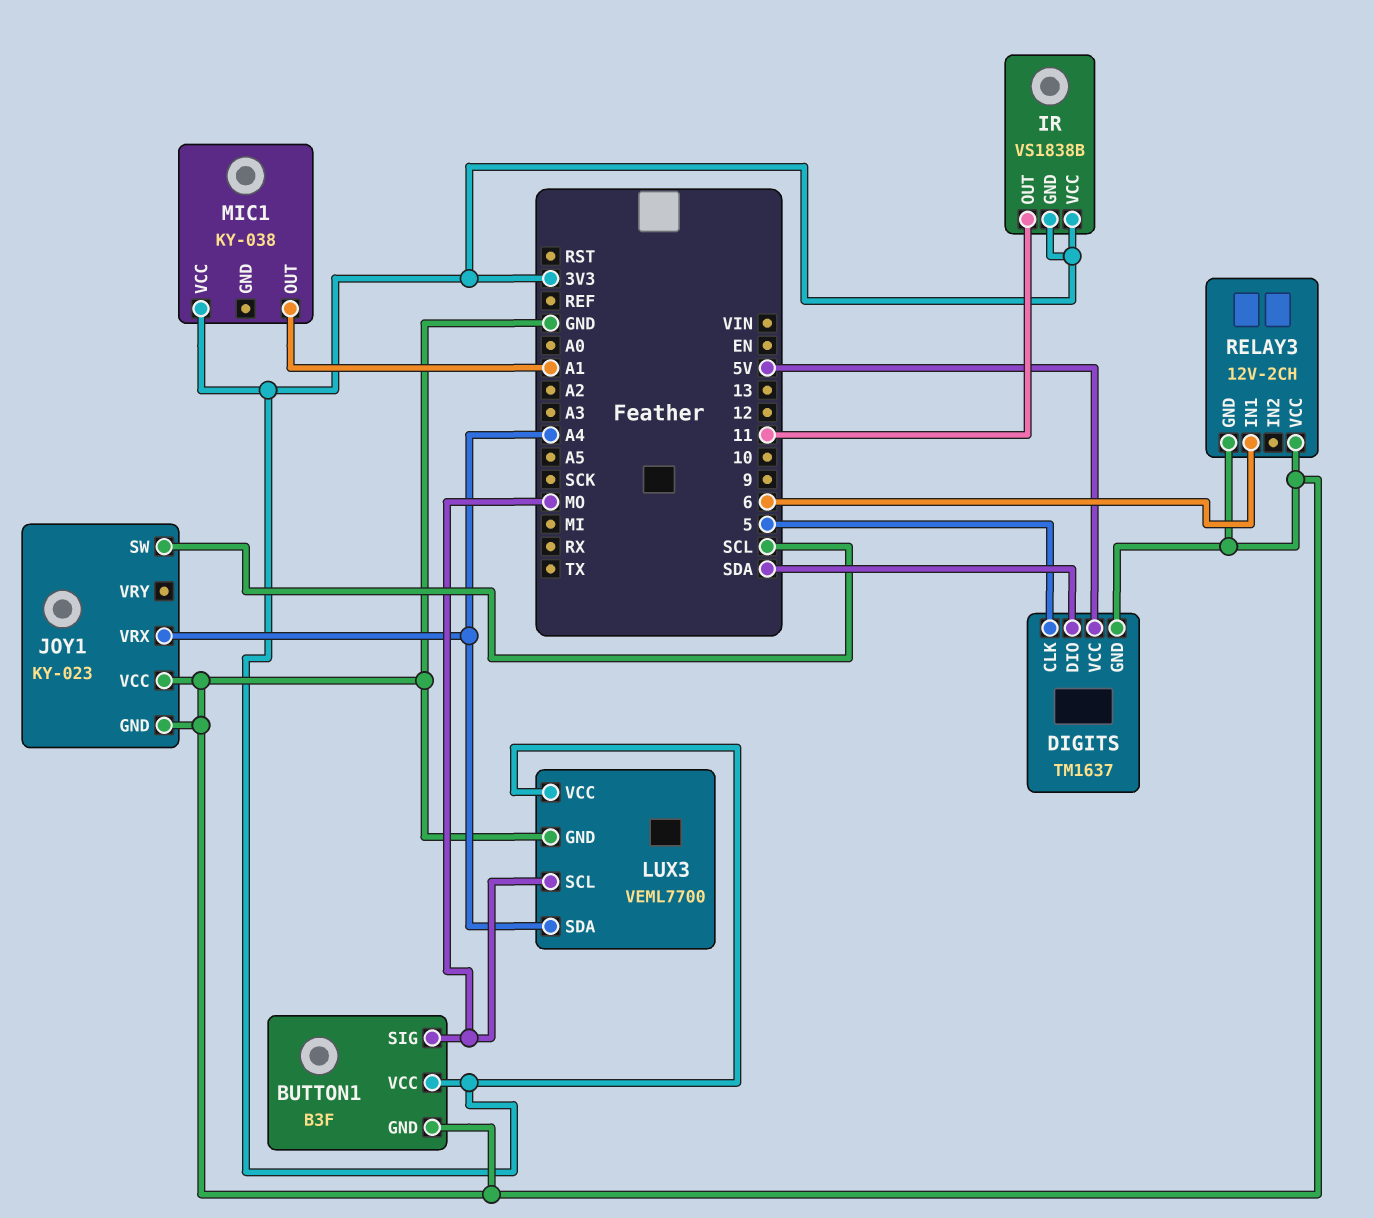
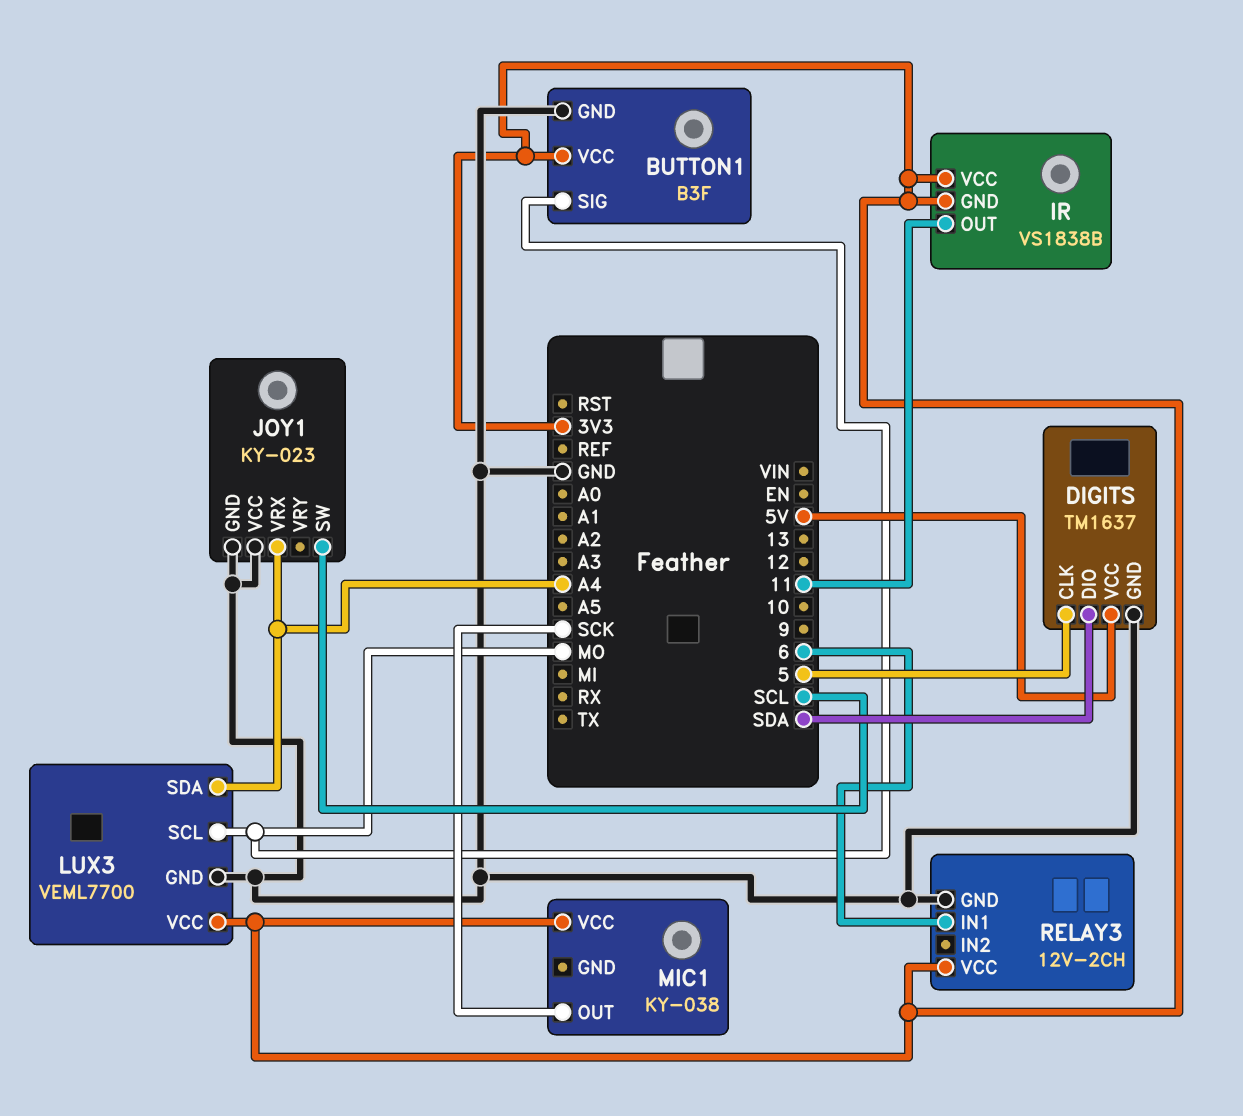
MIC1 pin OUT: A1 -> SCK
RELAY3 pin VCC: GND -> 3V3

